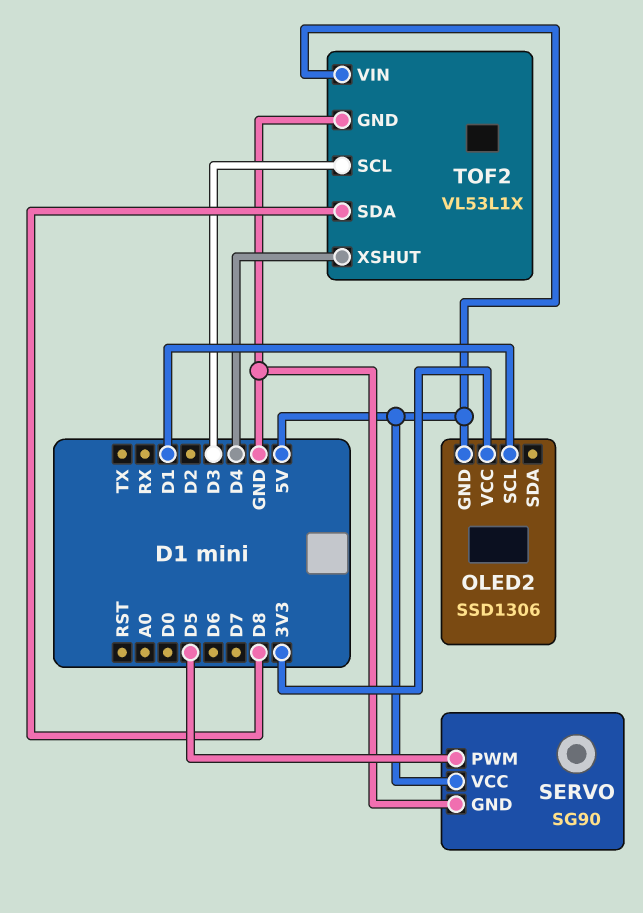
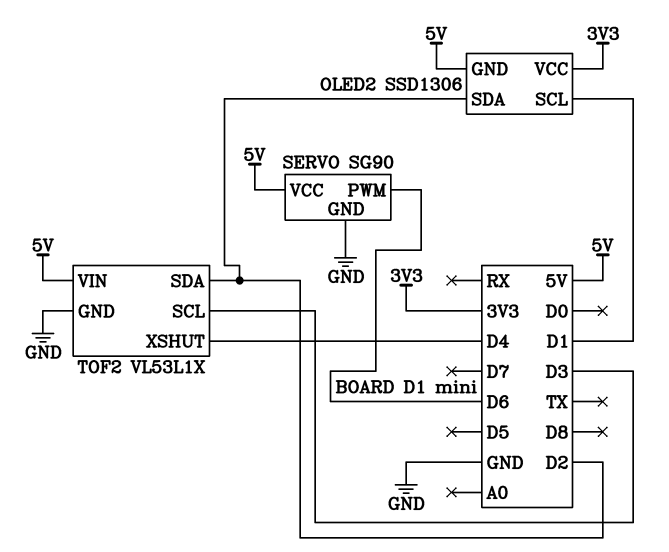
OLED2 pin SDA: none -> D2
SERVO pin PWM: D5 -> D6
TOF2 pin SDA: D8 -> D2

